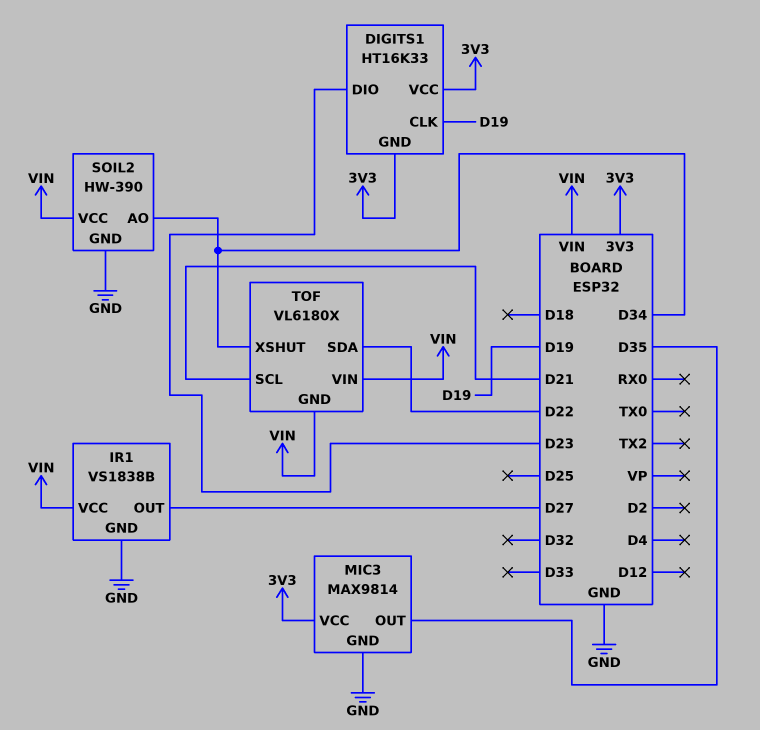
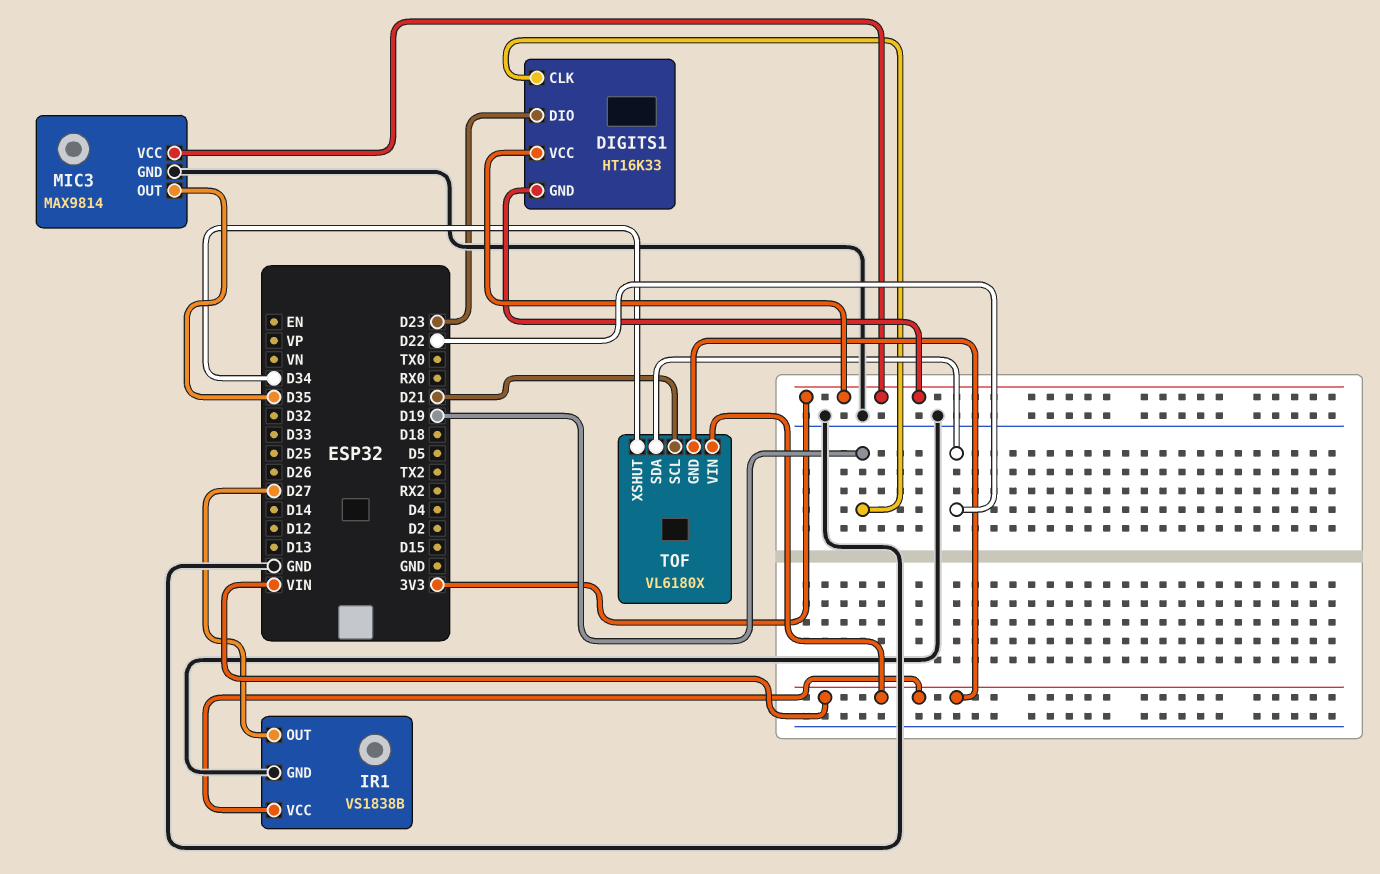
SOIL2: HW-390 -> none
SOIL2 pin AO: D34 -> none
SOIL2 pin GND: GND -> none
SOIL2 pin VCC: VIN -> none

